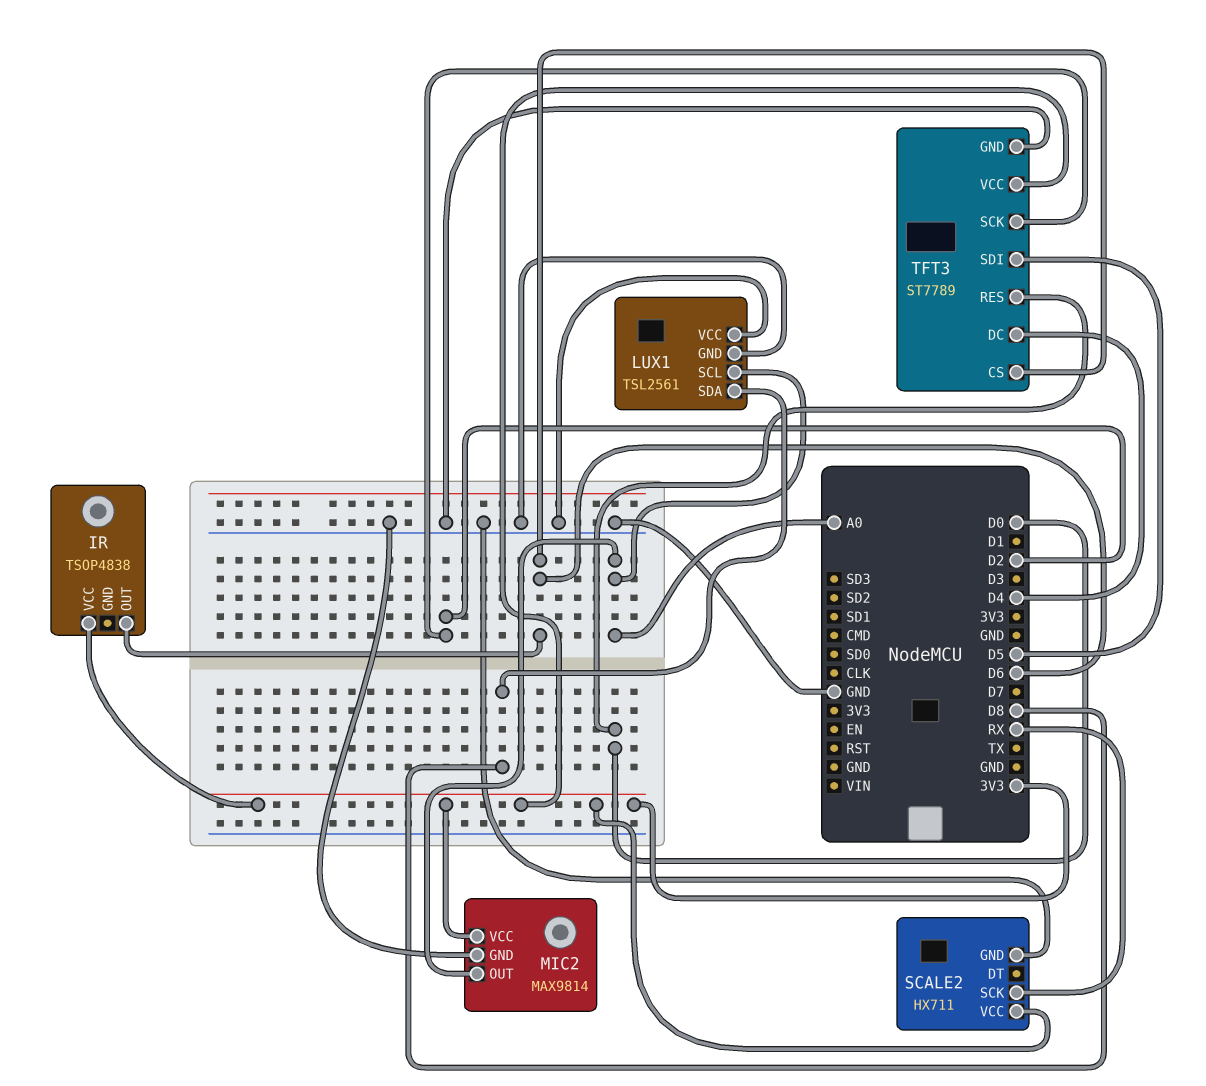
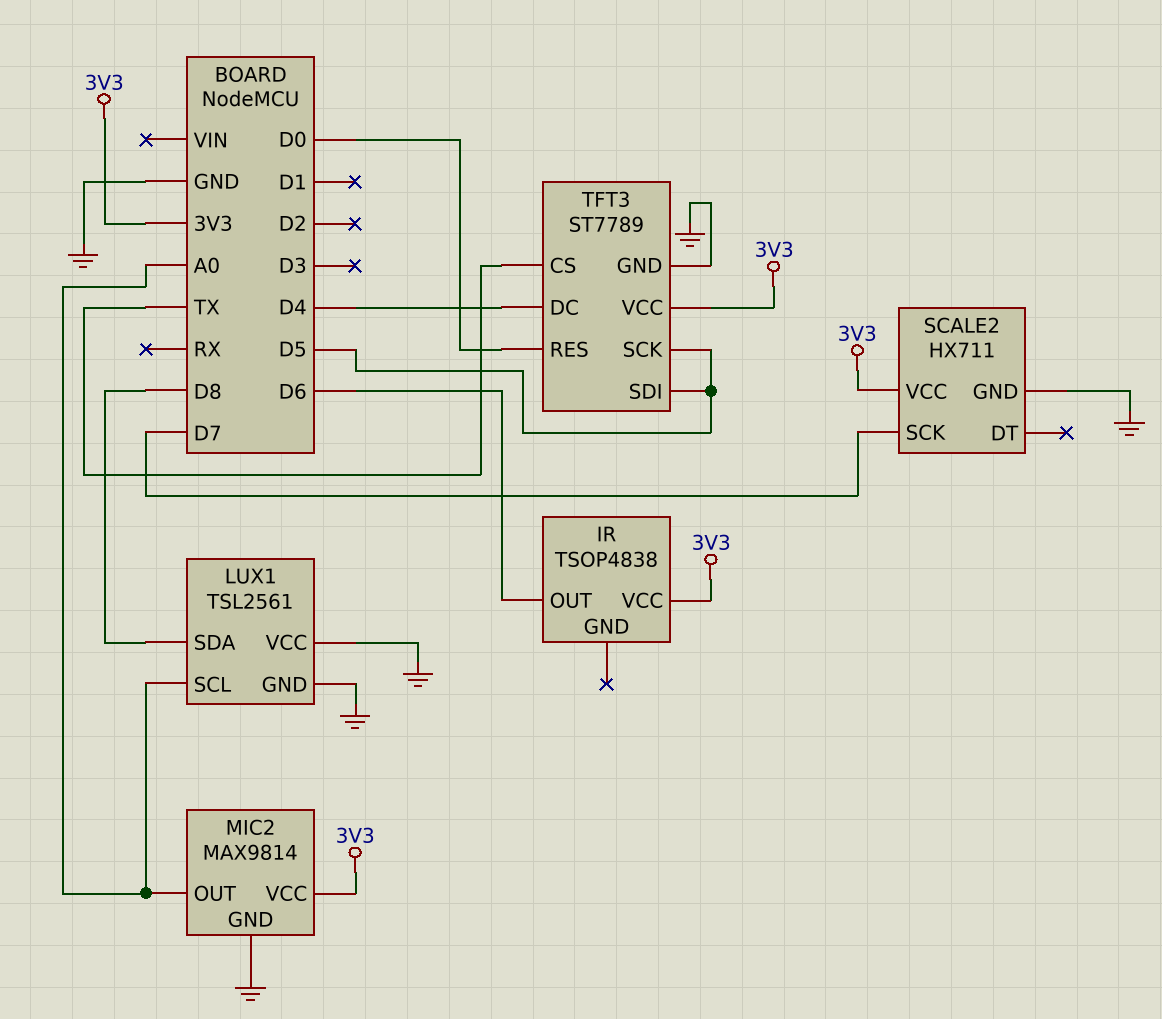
SCALE2 pin SCK: RX -> D7
TFT3 pin CS: D6 -> TX
TFT3 pin SCK: D2 -> D5

